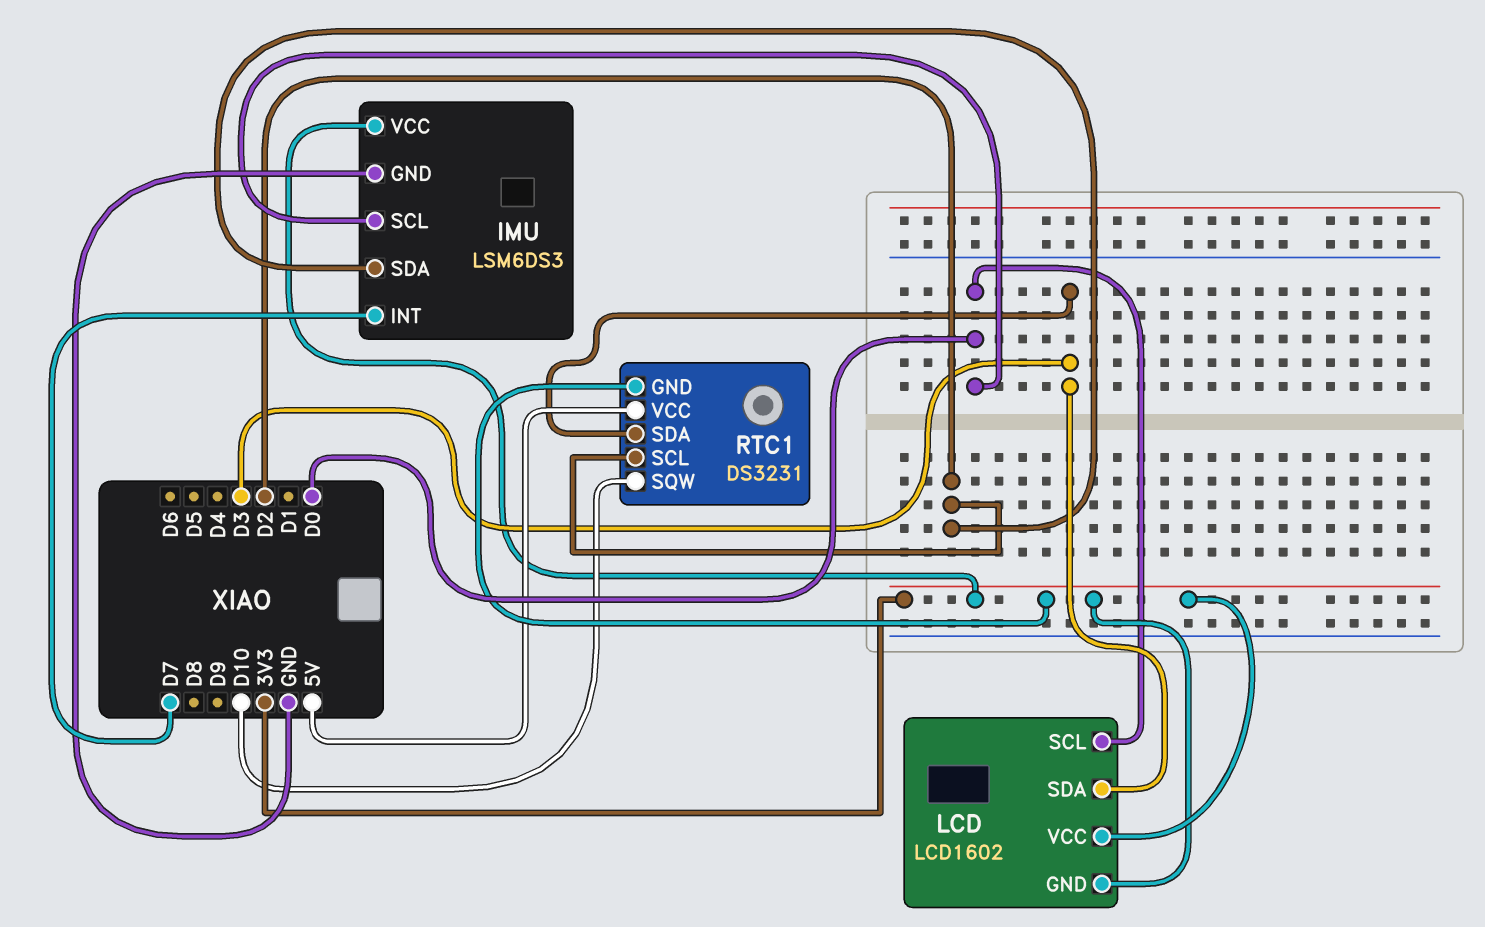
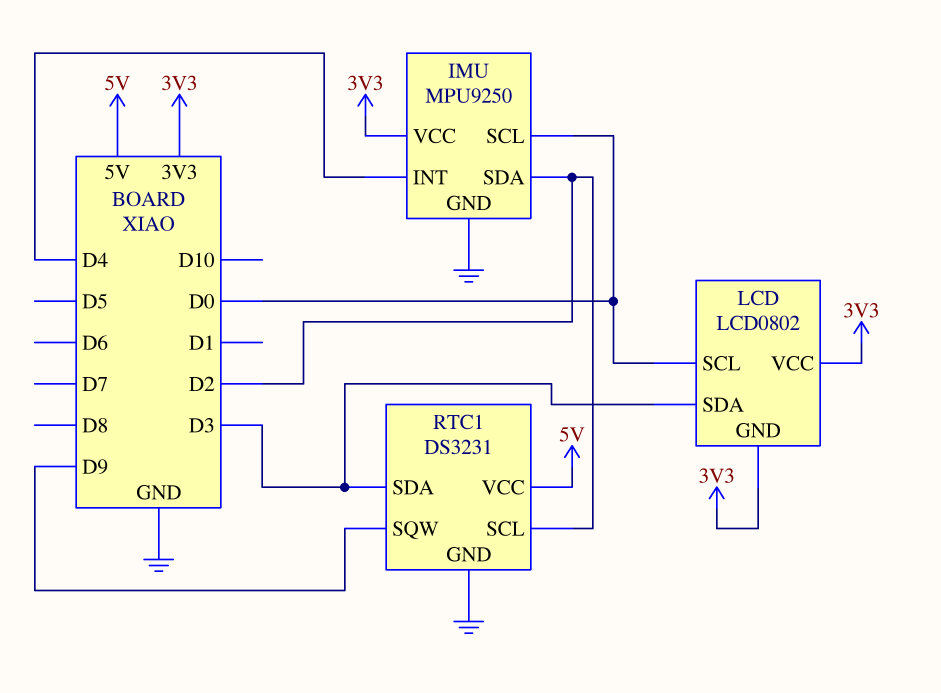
IMU: LSM6DS3 -> MPU9250
IMU pin INT: D7 -> D4
LCD: LCD1602 -> LCD0802
RTC1 pin GND: 3V3 -> GND
RTC1 pin SQW: D10 -> D9

